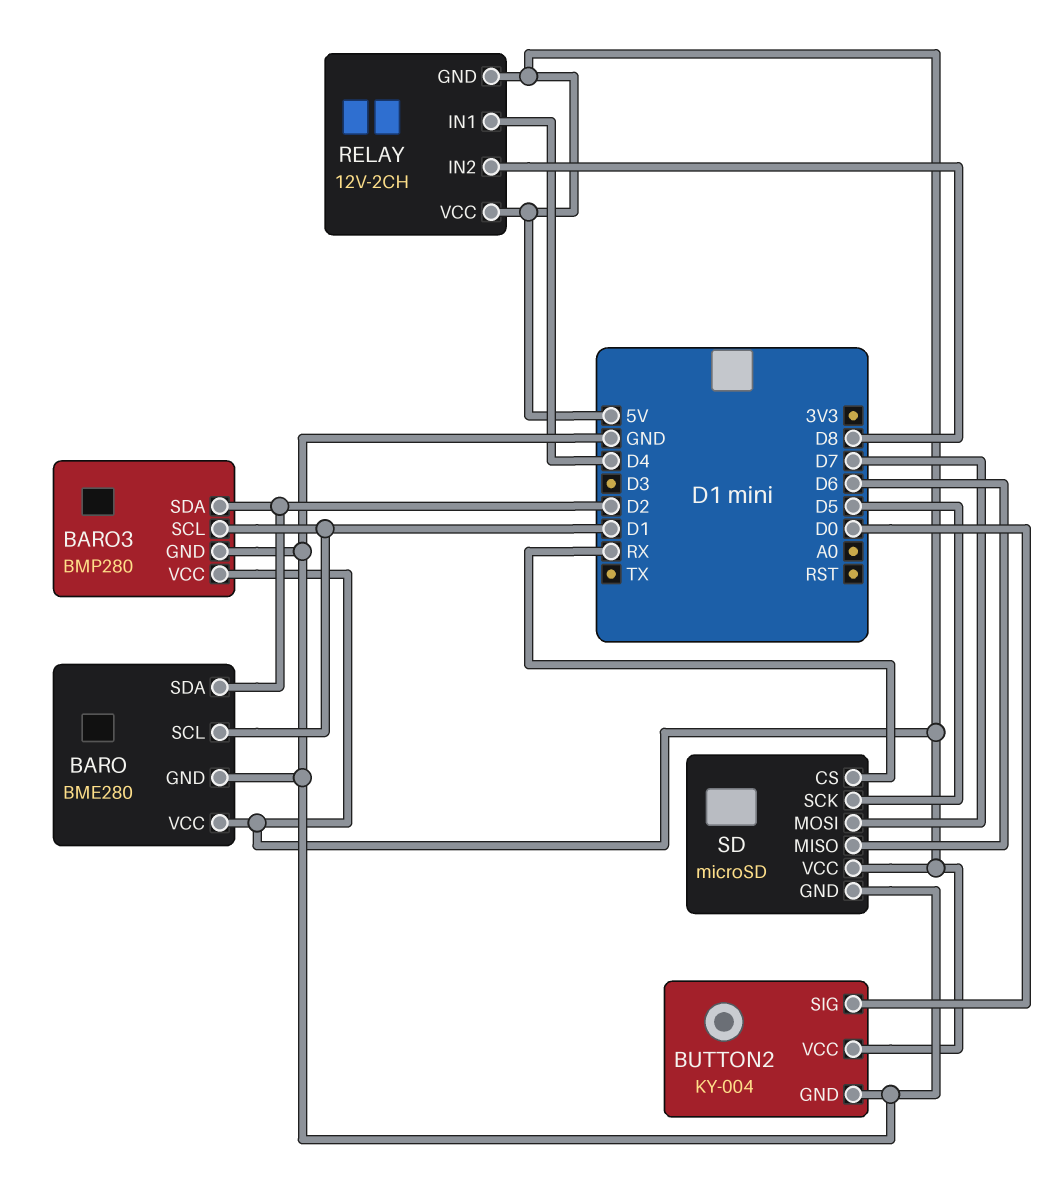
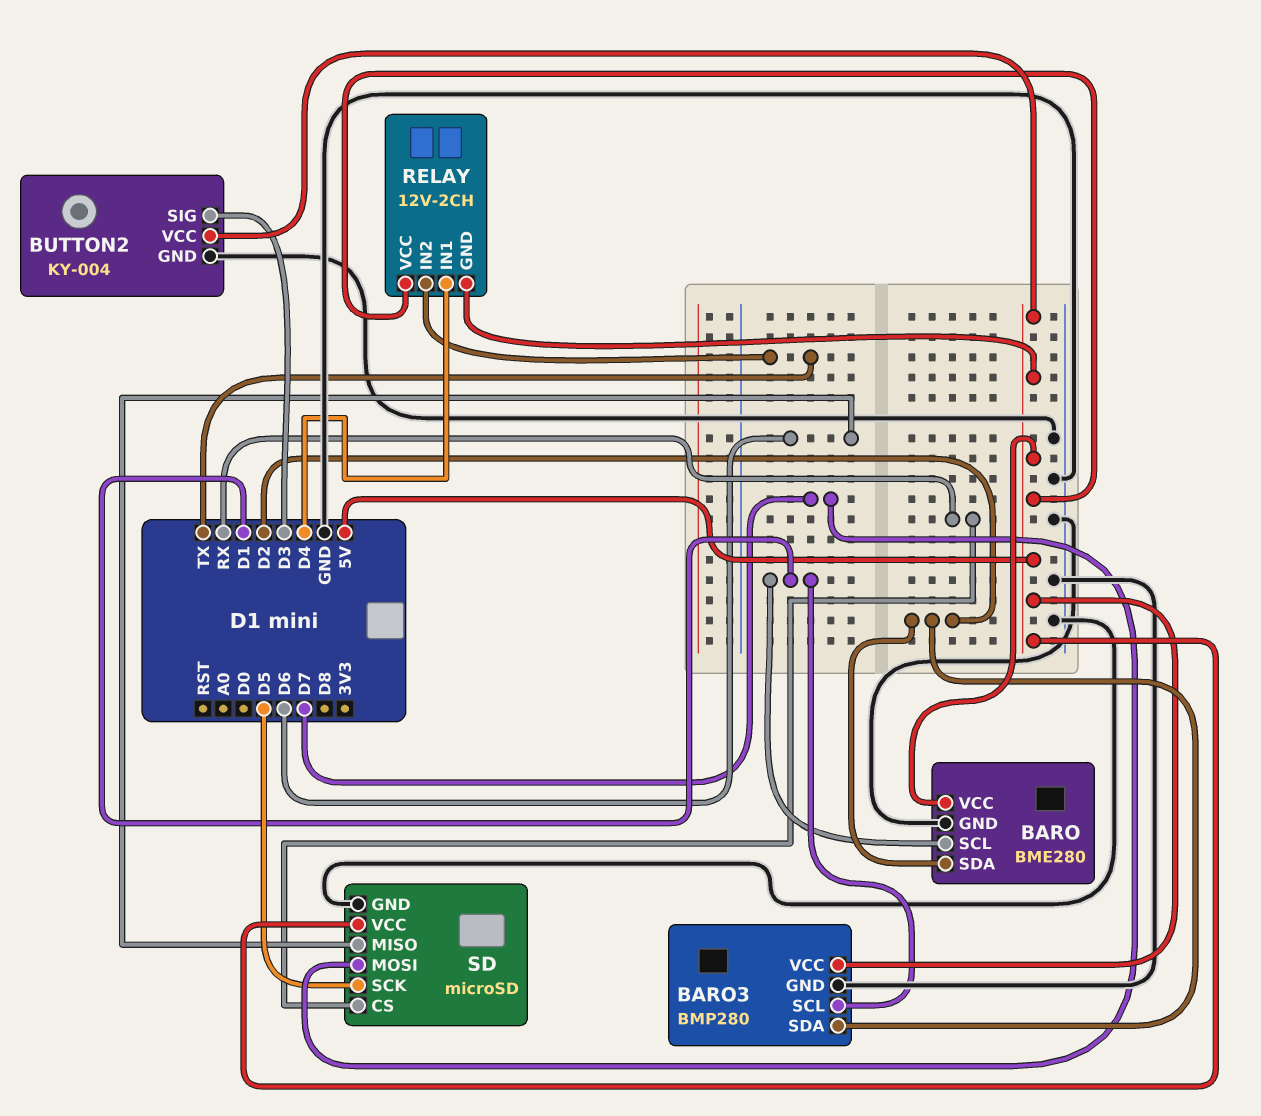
BUTTON2 pin SIG: D0 -> D3
RELAY pin IN2: D8 -> TX

